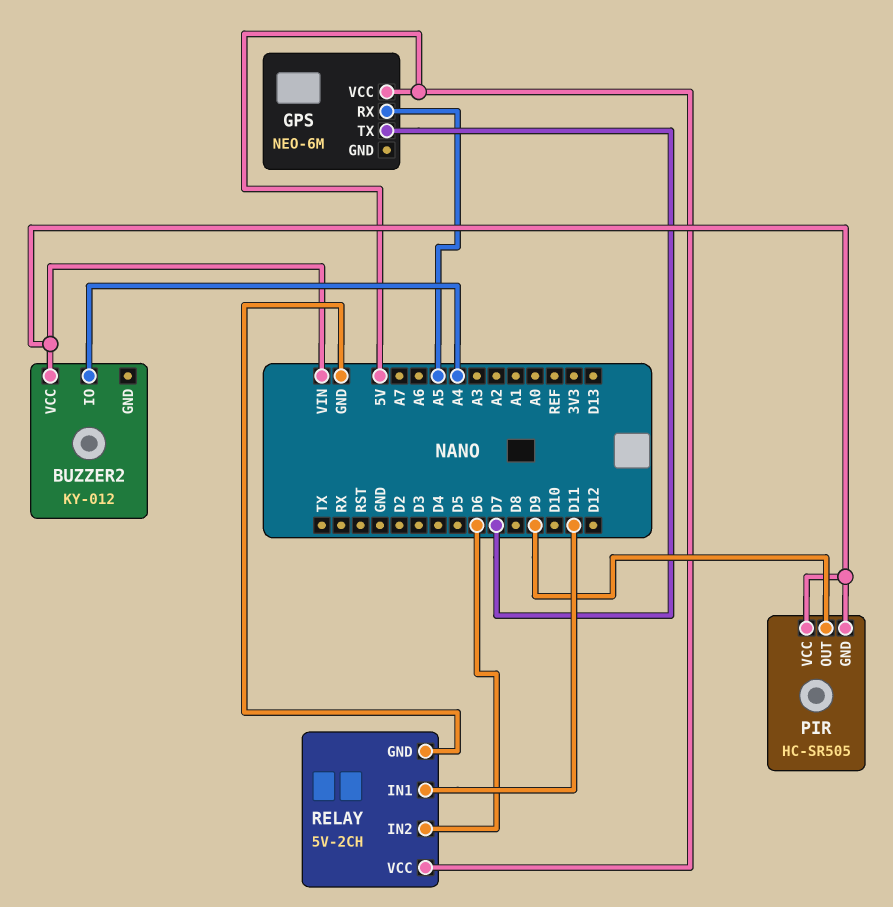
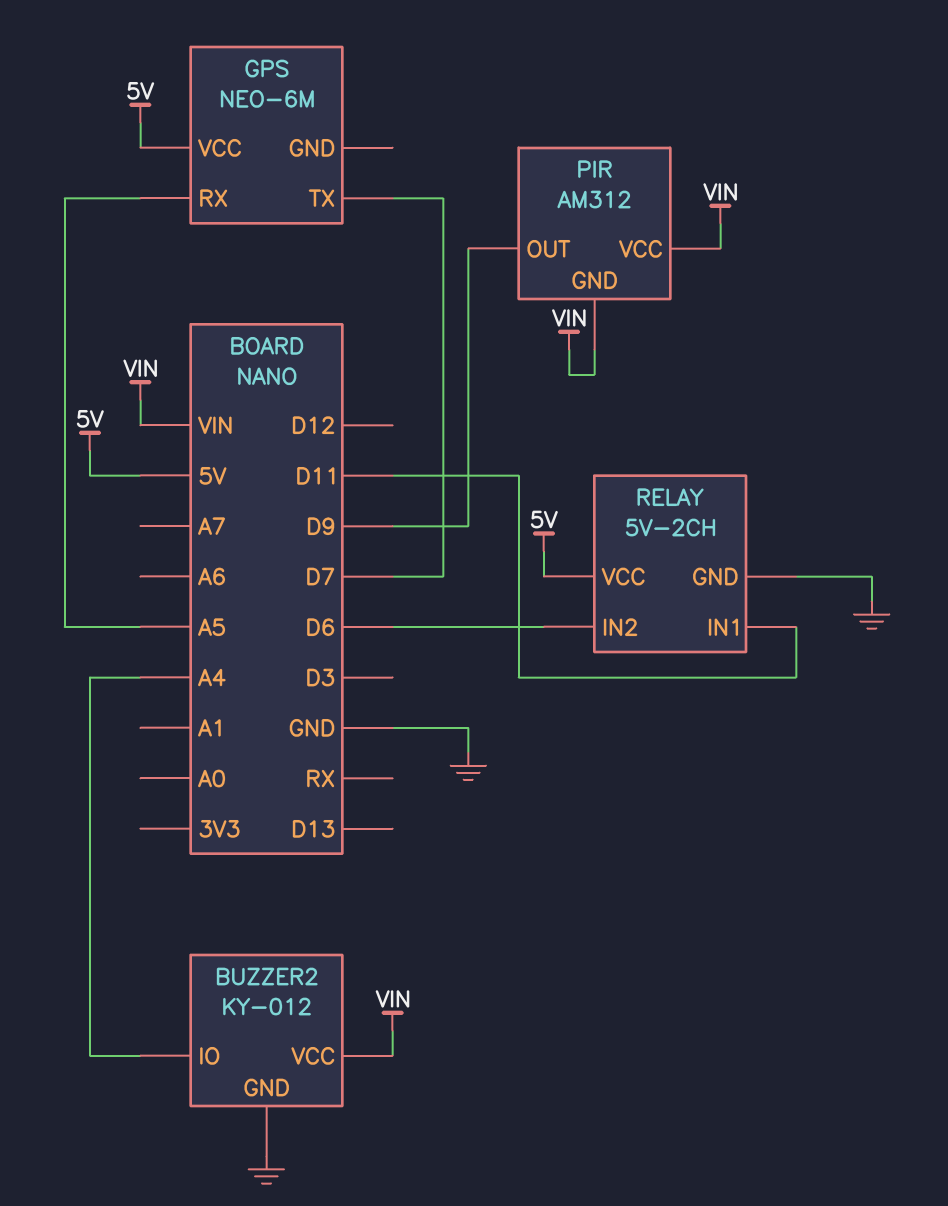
BUZZER2 pin GND: none -> GND
PIR: HC-SR505 -> AM312

